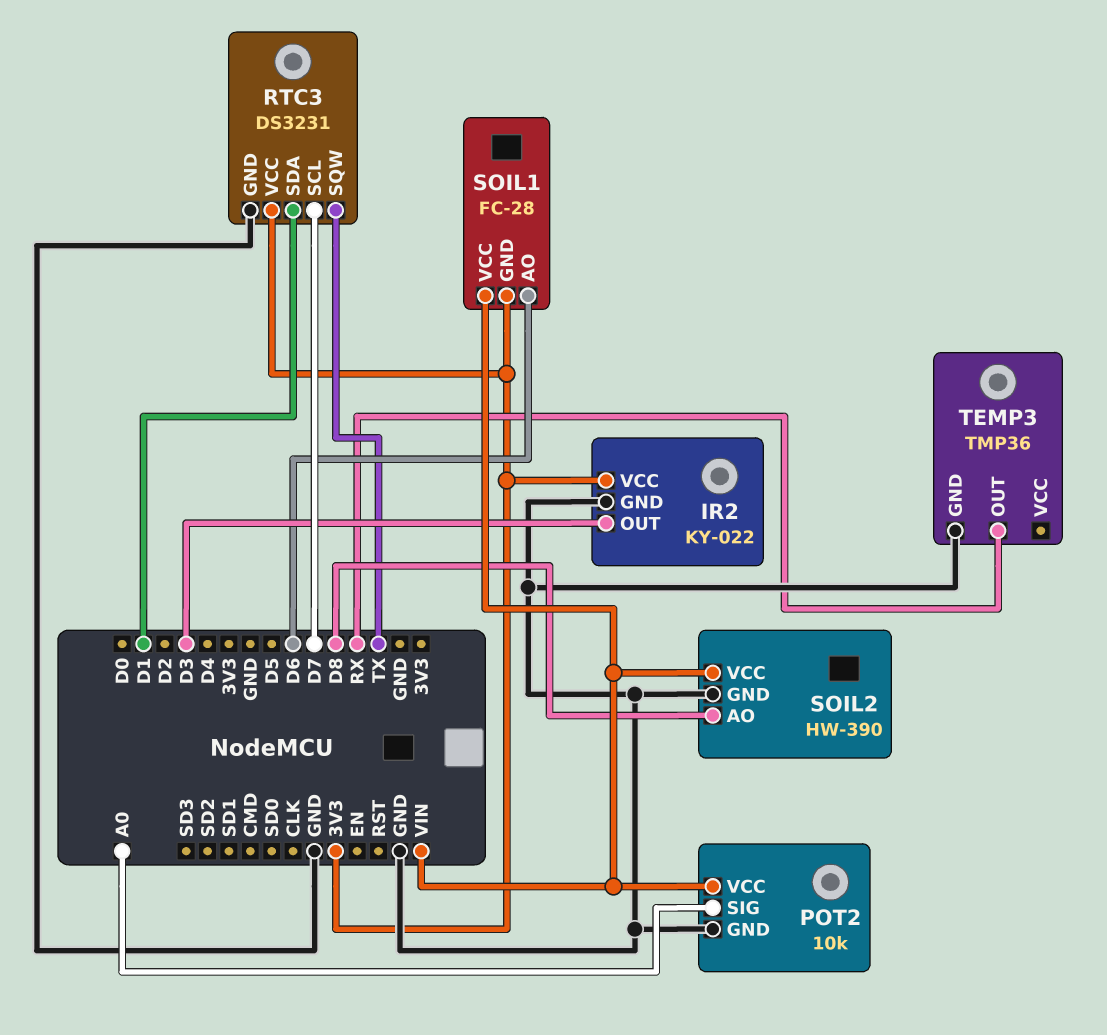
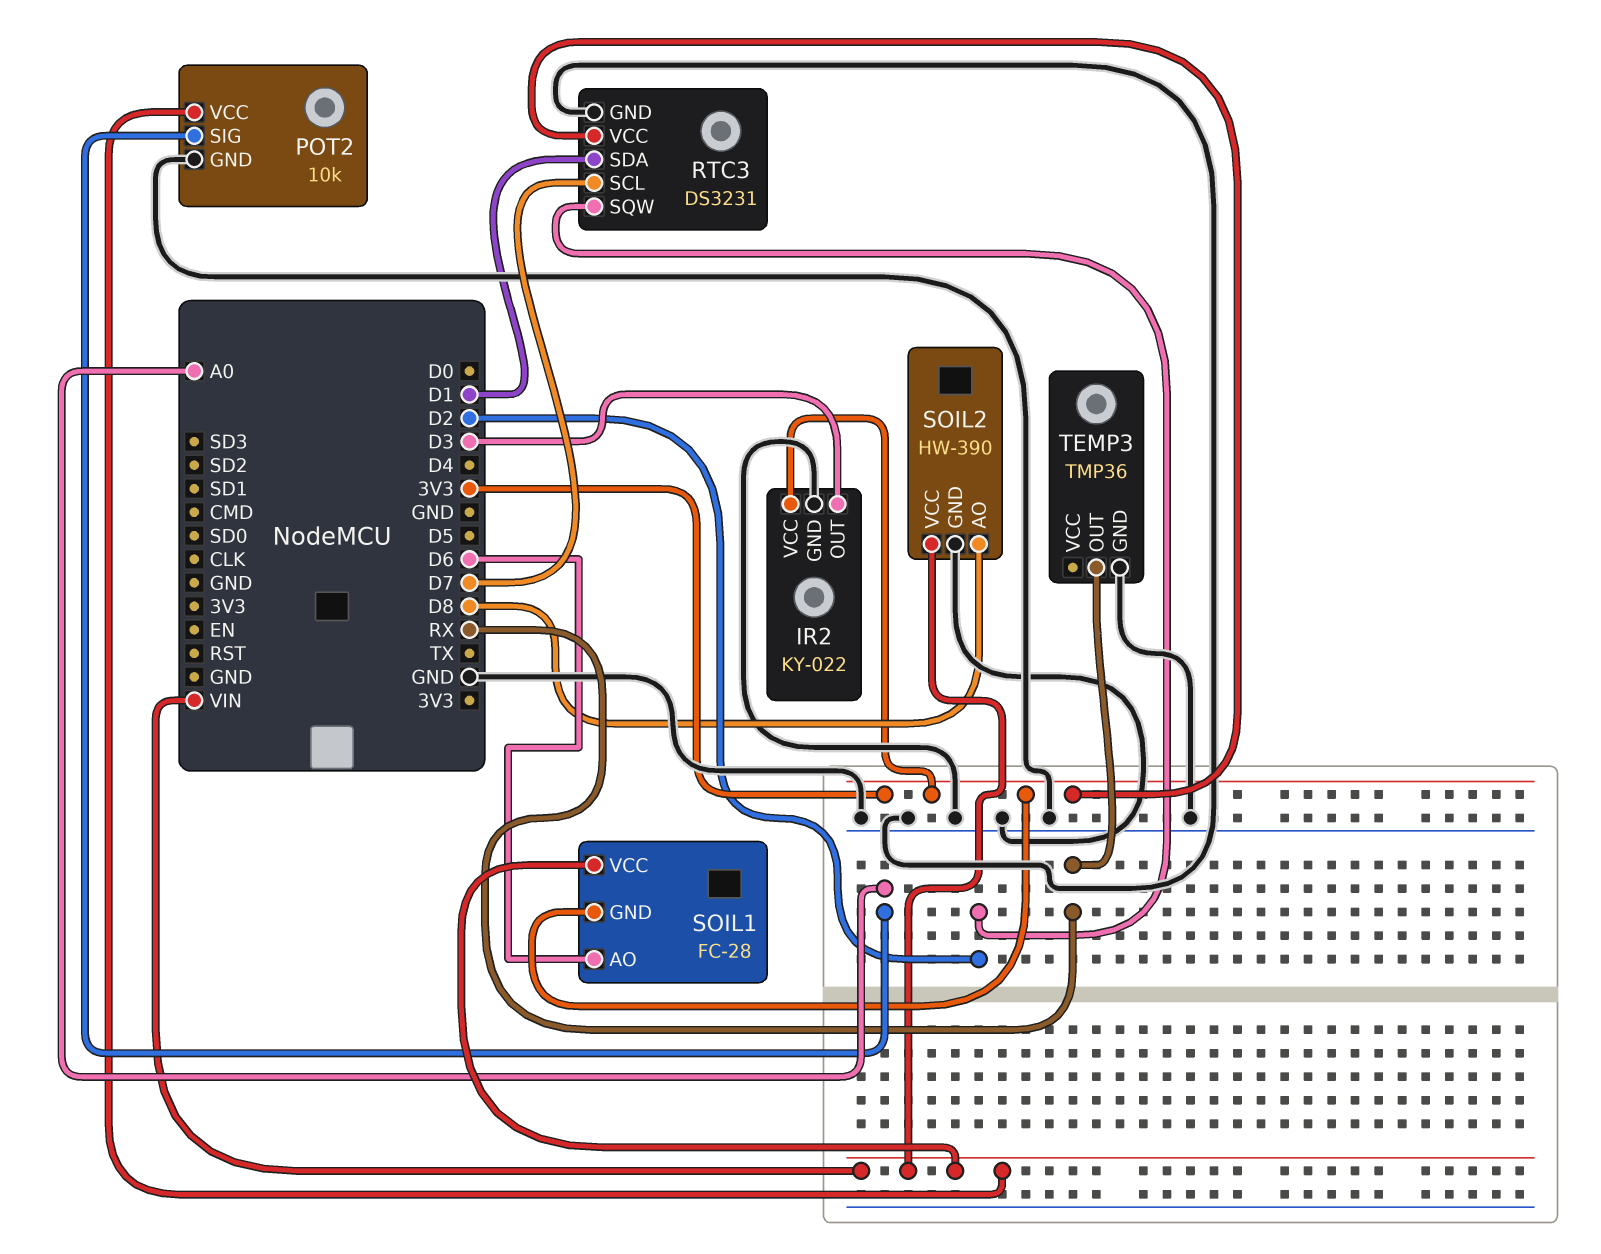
RTC3 pin SQW: TX -> D2

